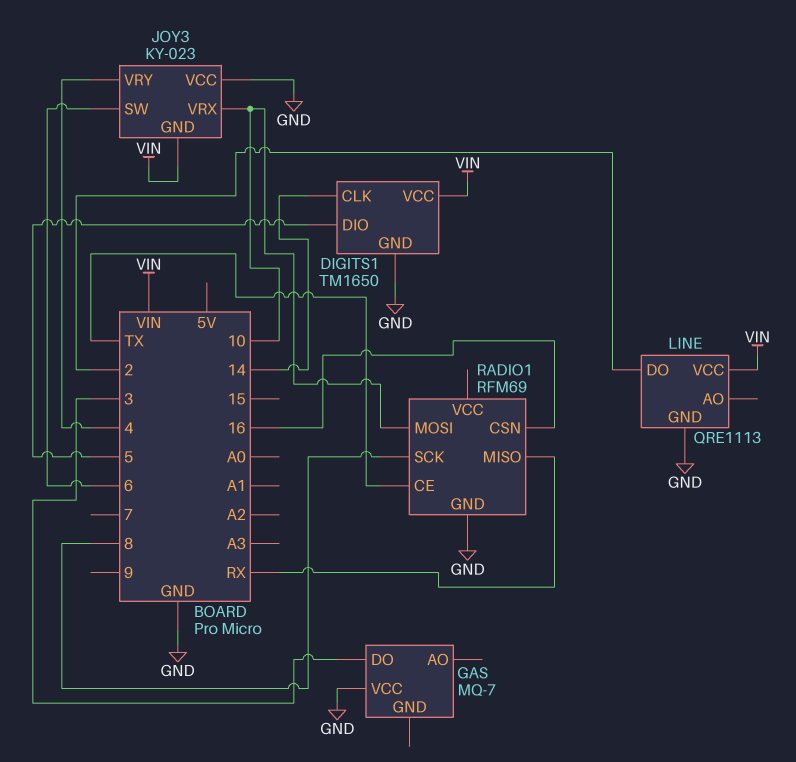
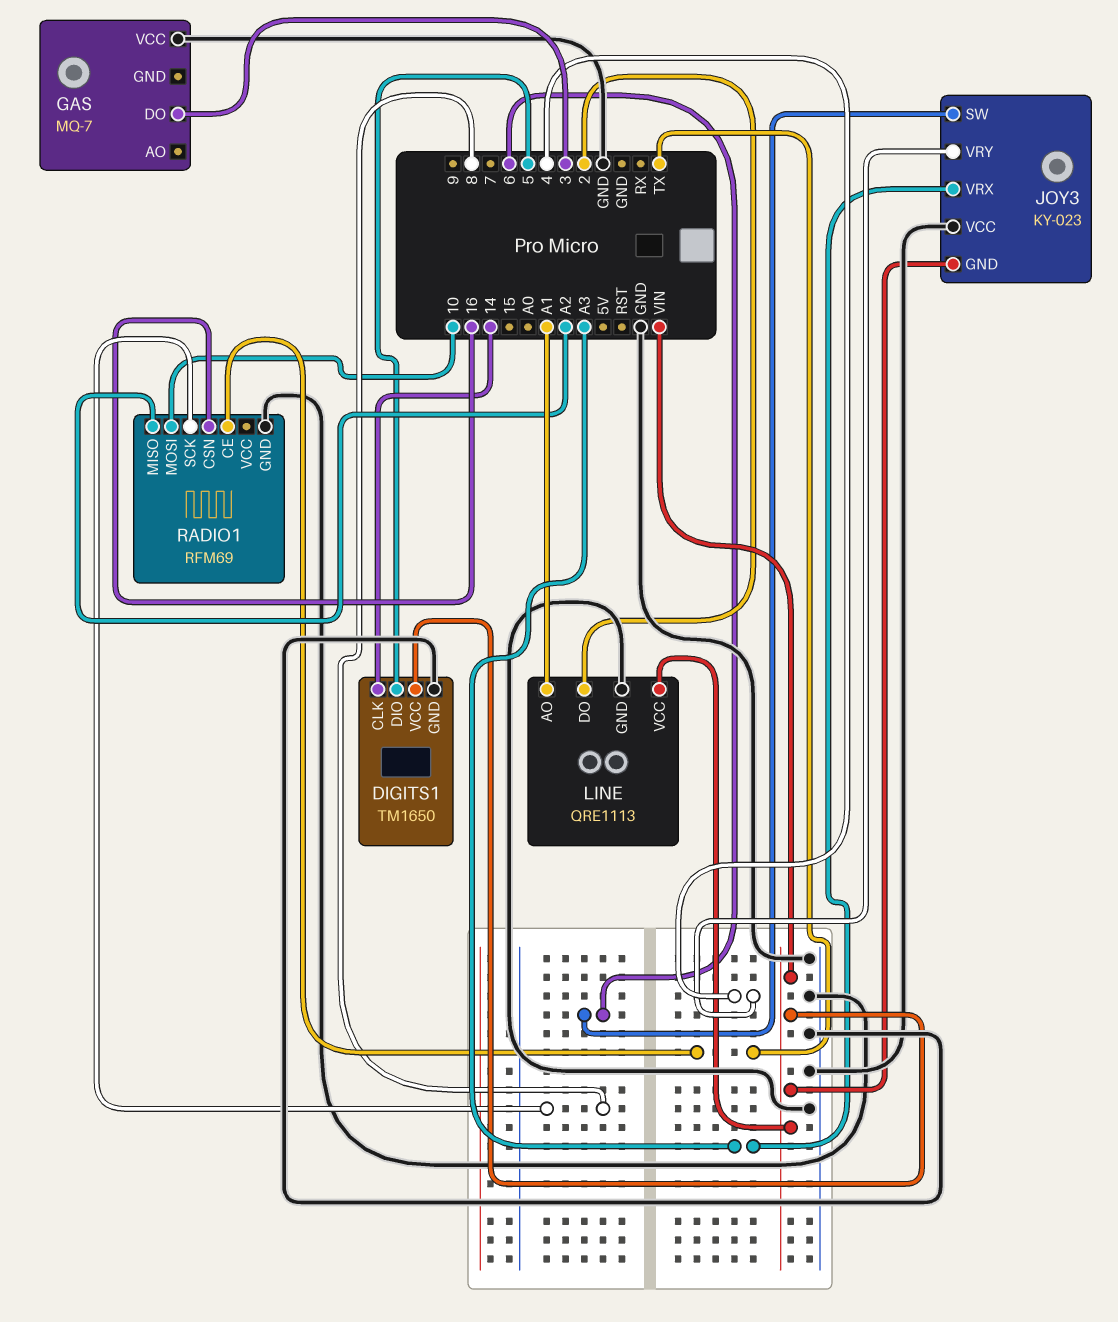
JOY3 pin VRX: 10 -> A3
LINE pin AO: none -> A1
RADIO1 pin MISO: RX -> A2

